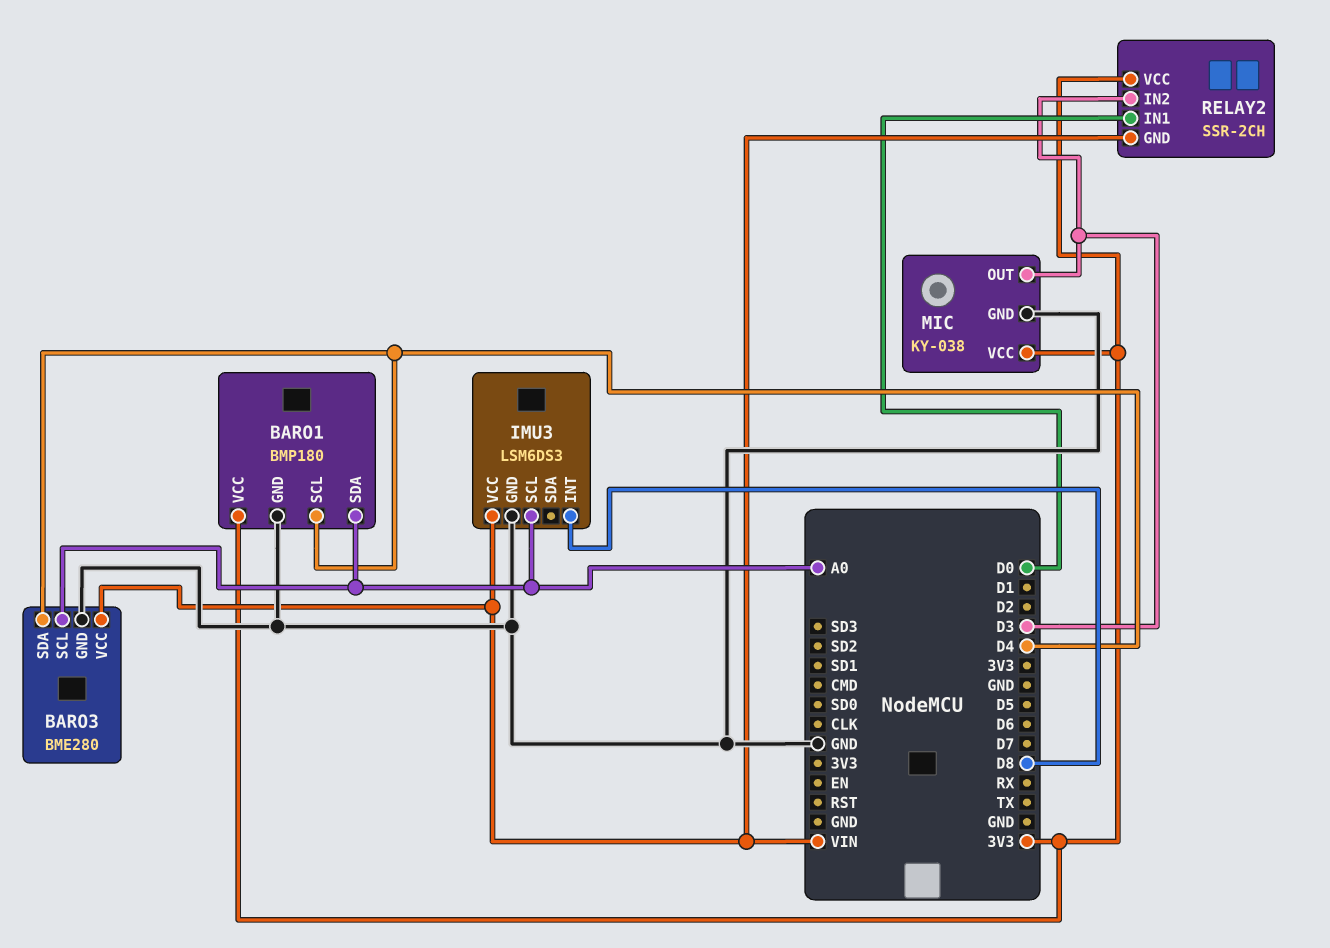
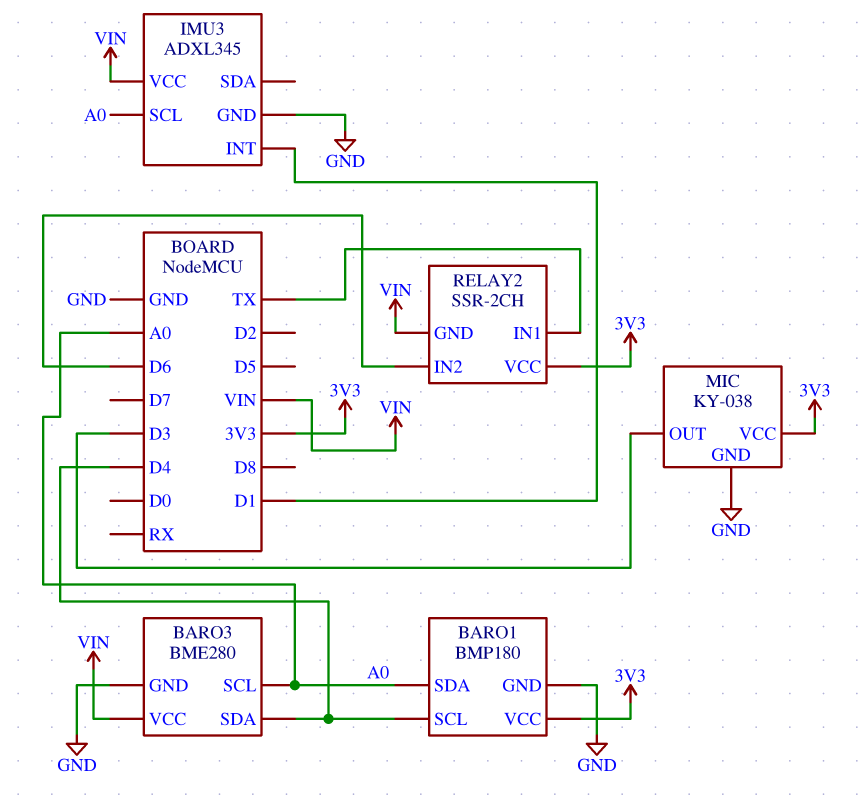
IMU3: LSM6DS3 -> ADXL345
IMU3 pin INT: D8 -> D1
RELAY2 pin IN1: D0 -> TX
RELAY2 pin IN2: D3 -> D6

